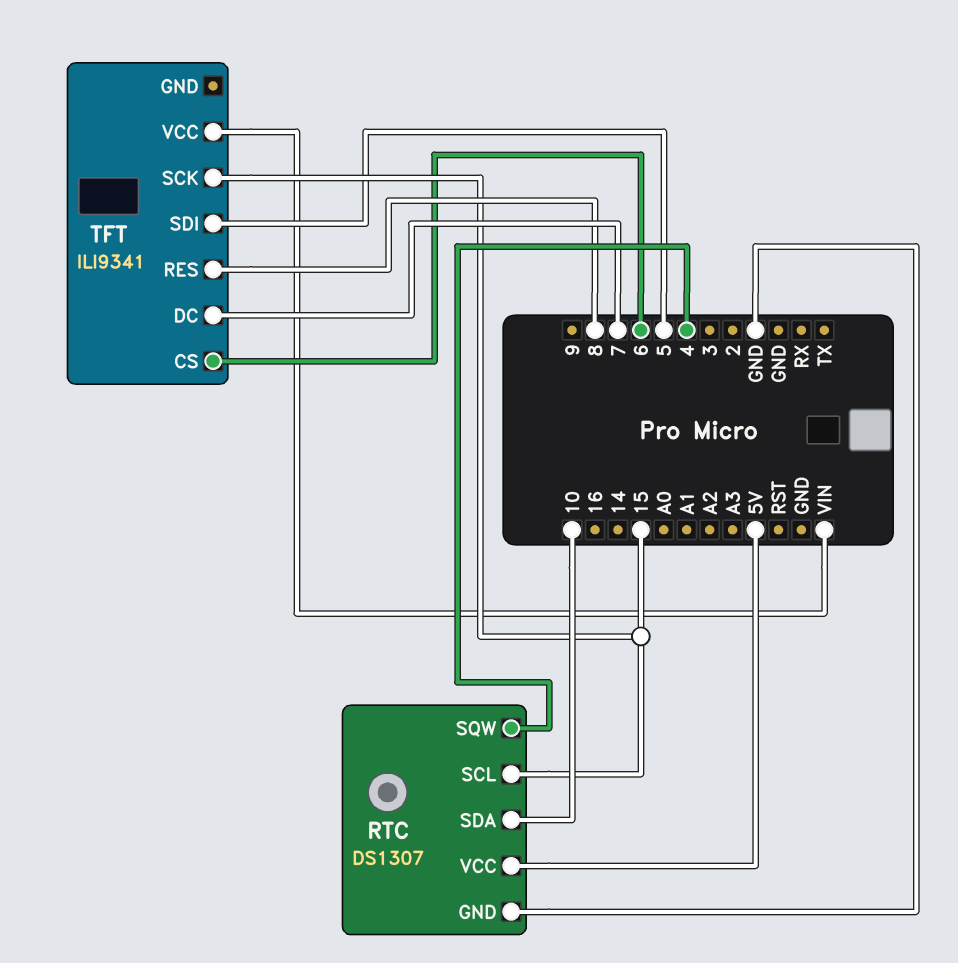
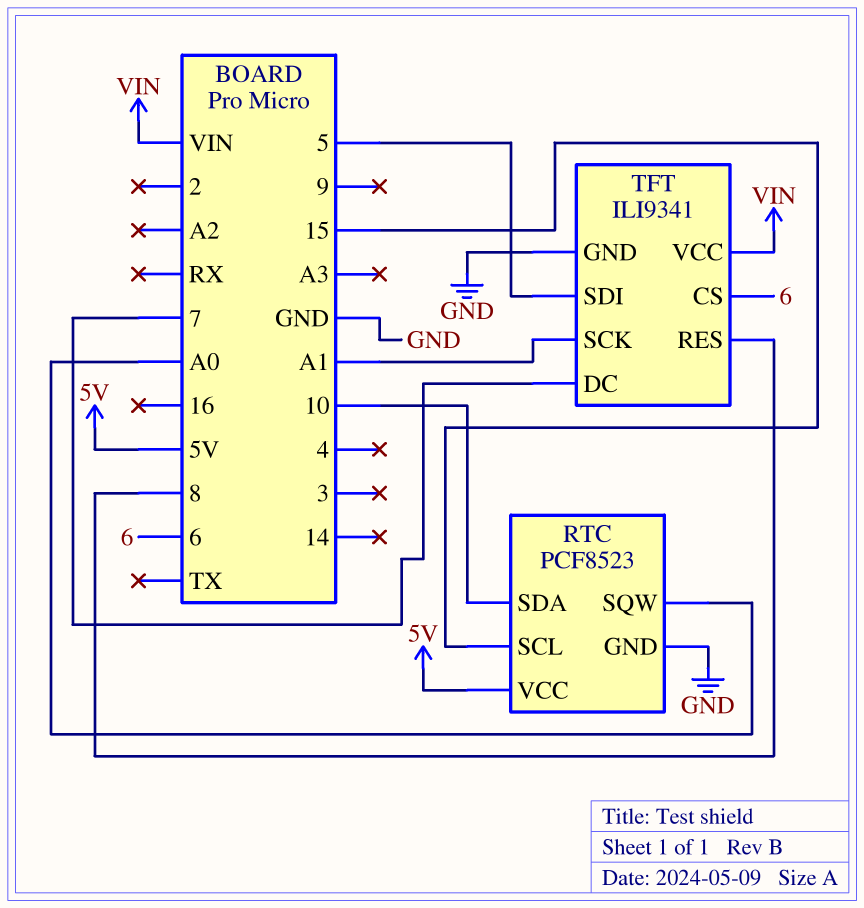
RTC: DS1307 -> PCF8523
RTC pin SQW: 4 -> A0
TFT pin GND: none -> GND
TFT pin SCK: 15 -> A1

